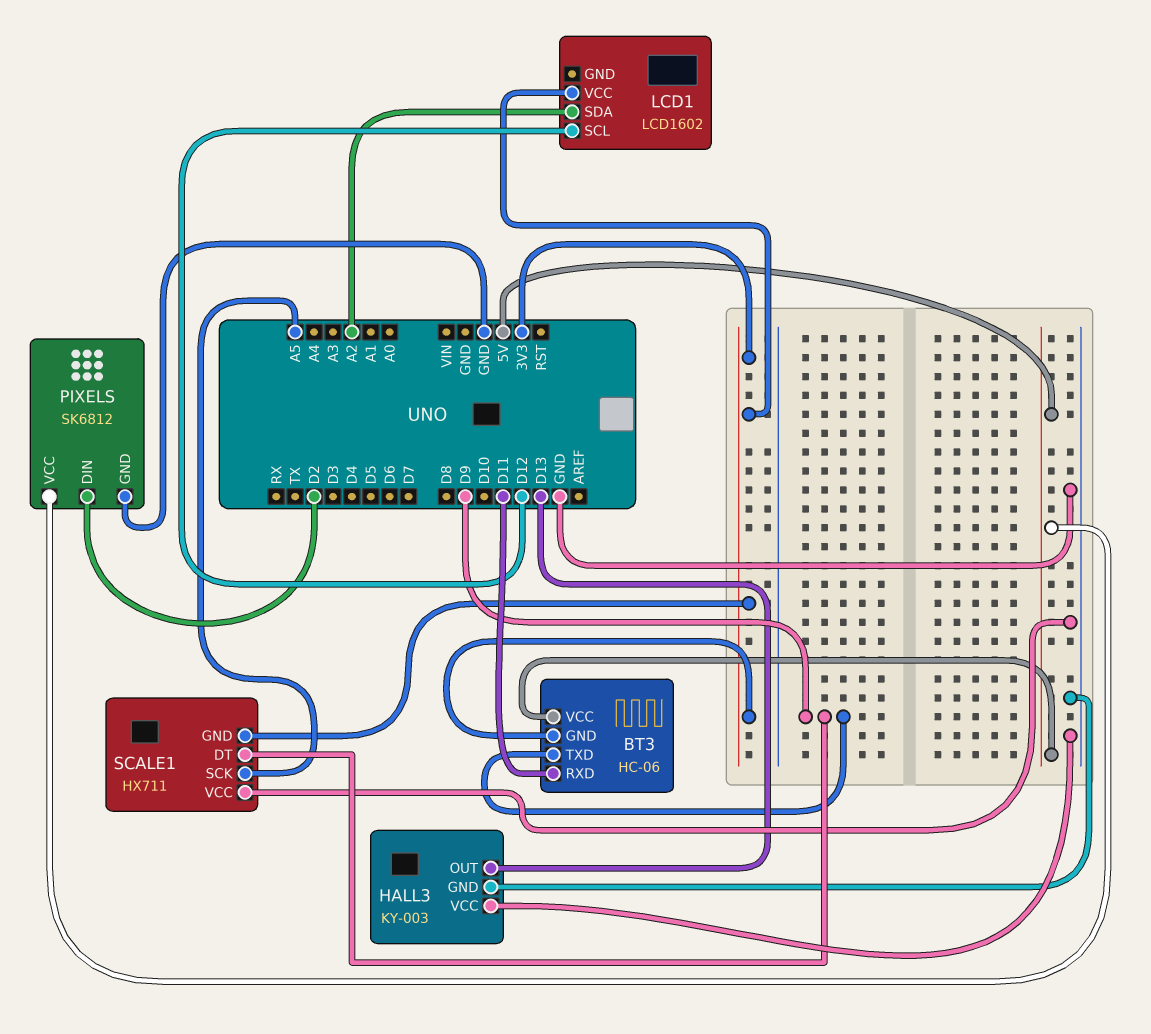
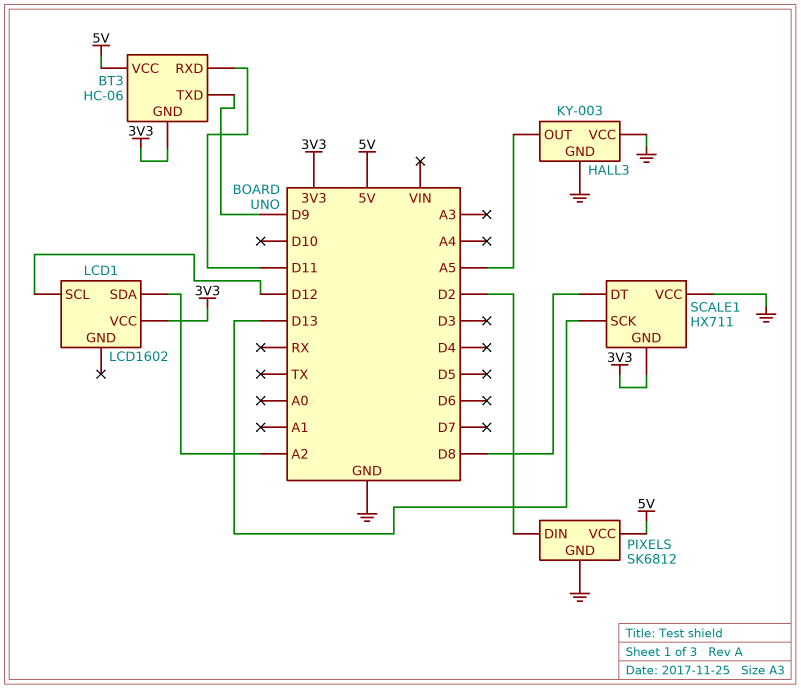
HALL3 pin OUT: D13 -> A5
SCALE1 pin DT: D9 -> D8
SCALE1 pin SCK: A5 -> D13

